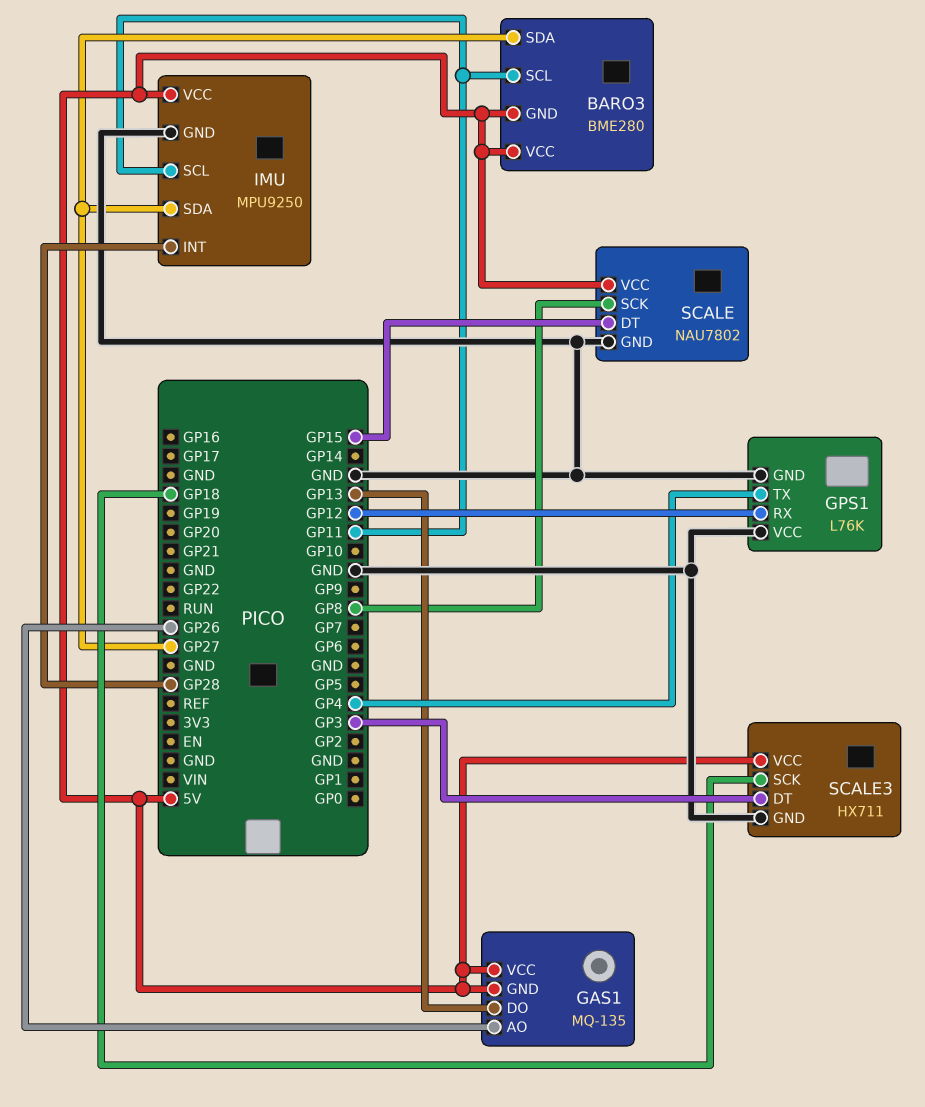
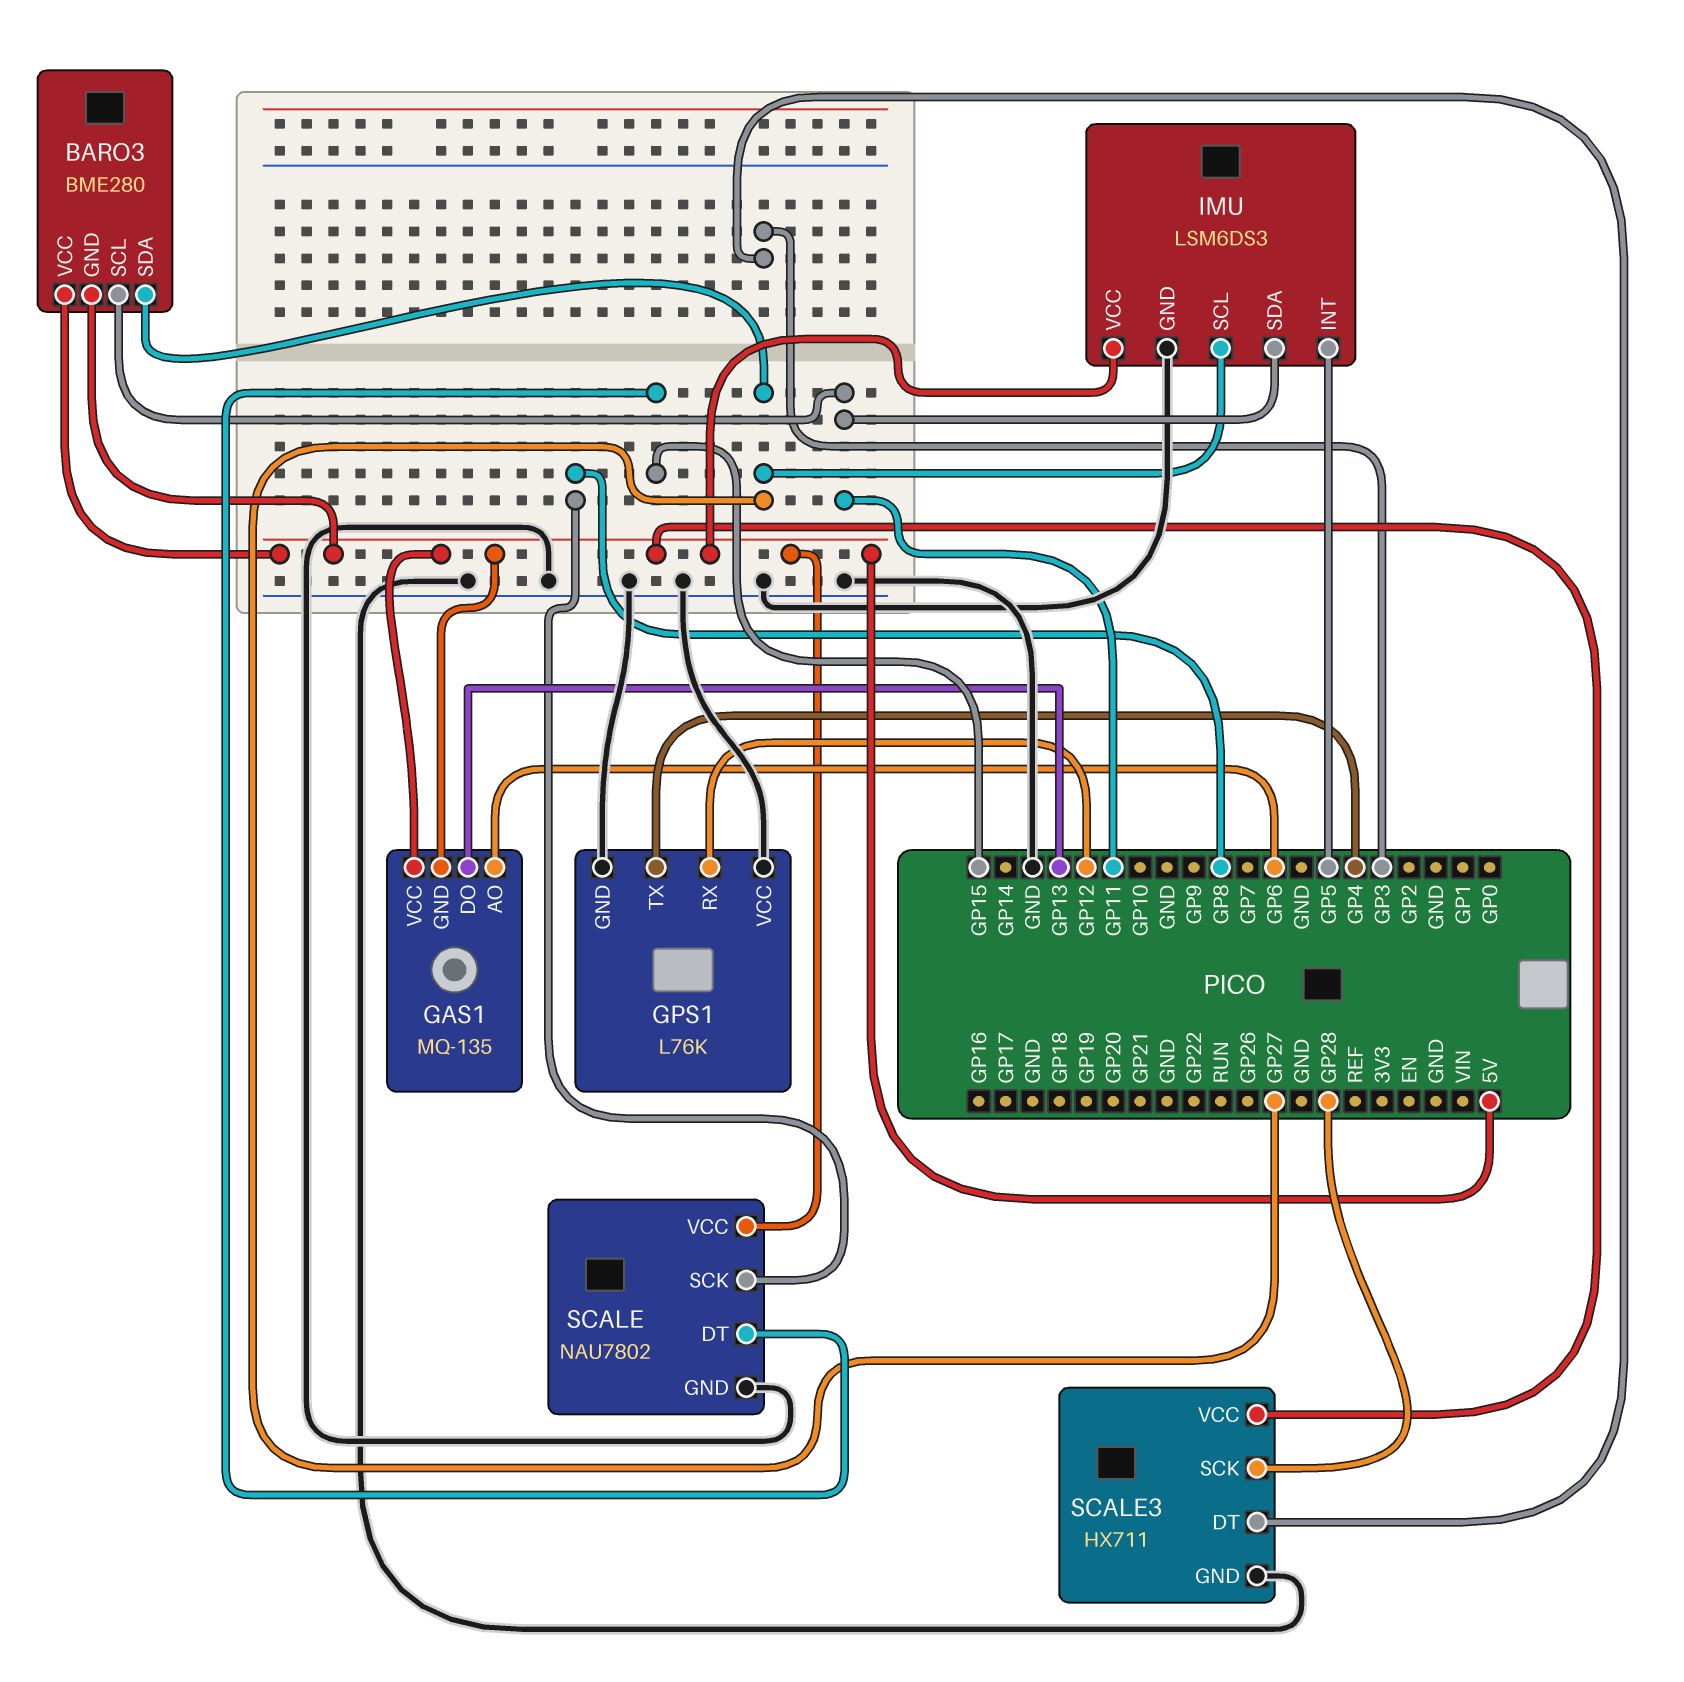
GAS1 pin AO: GP26 -> GP6
IMU: MPU9250 -> LSM6DS3
IMU pin INT: GP28 -> GP5
IMU pin SCL: GP11 -> GP27
IMU pin SDA: GP27 -> GP11
SCALE3 pin SCK: GP18 -> GP28

